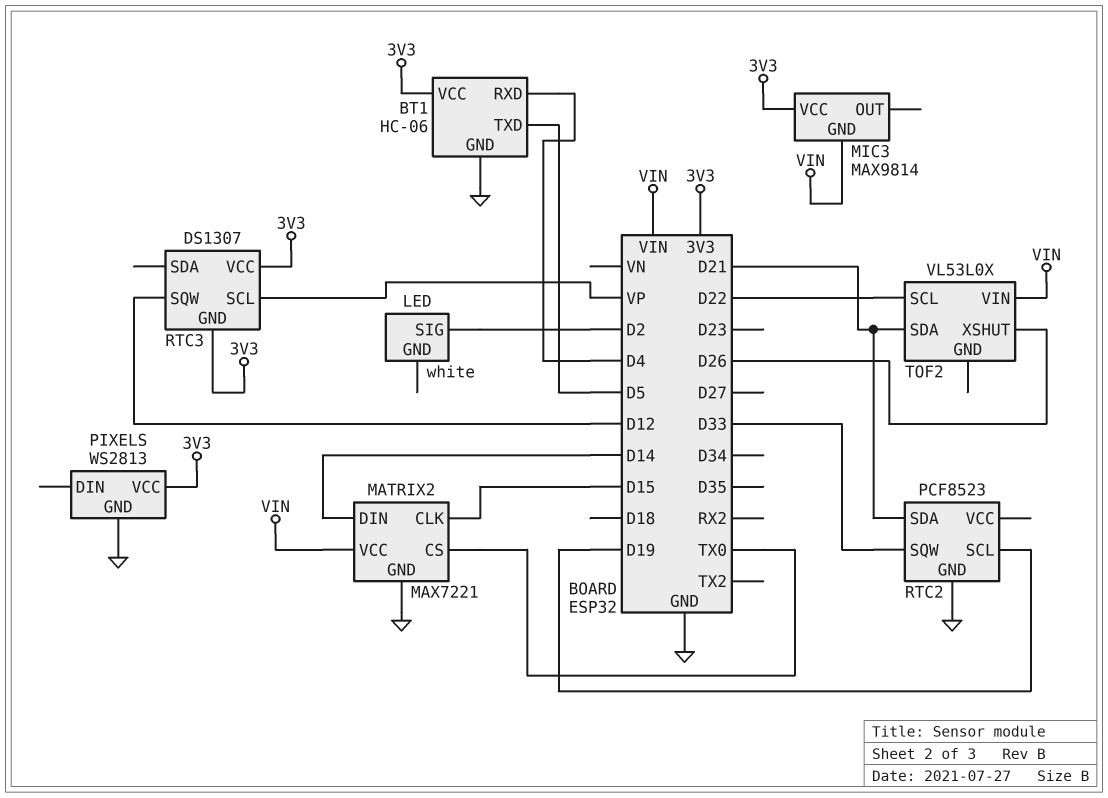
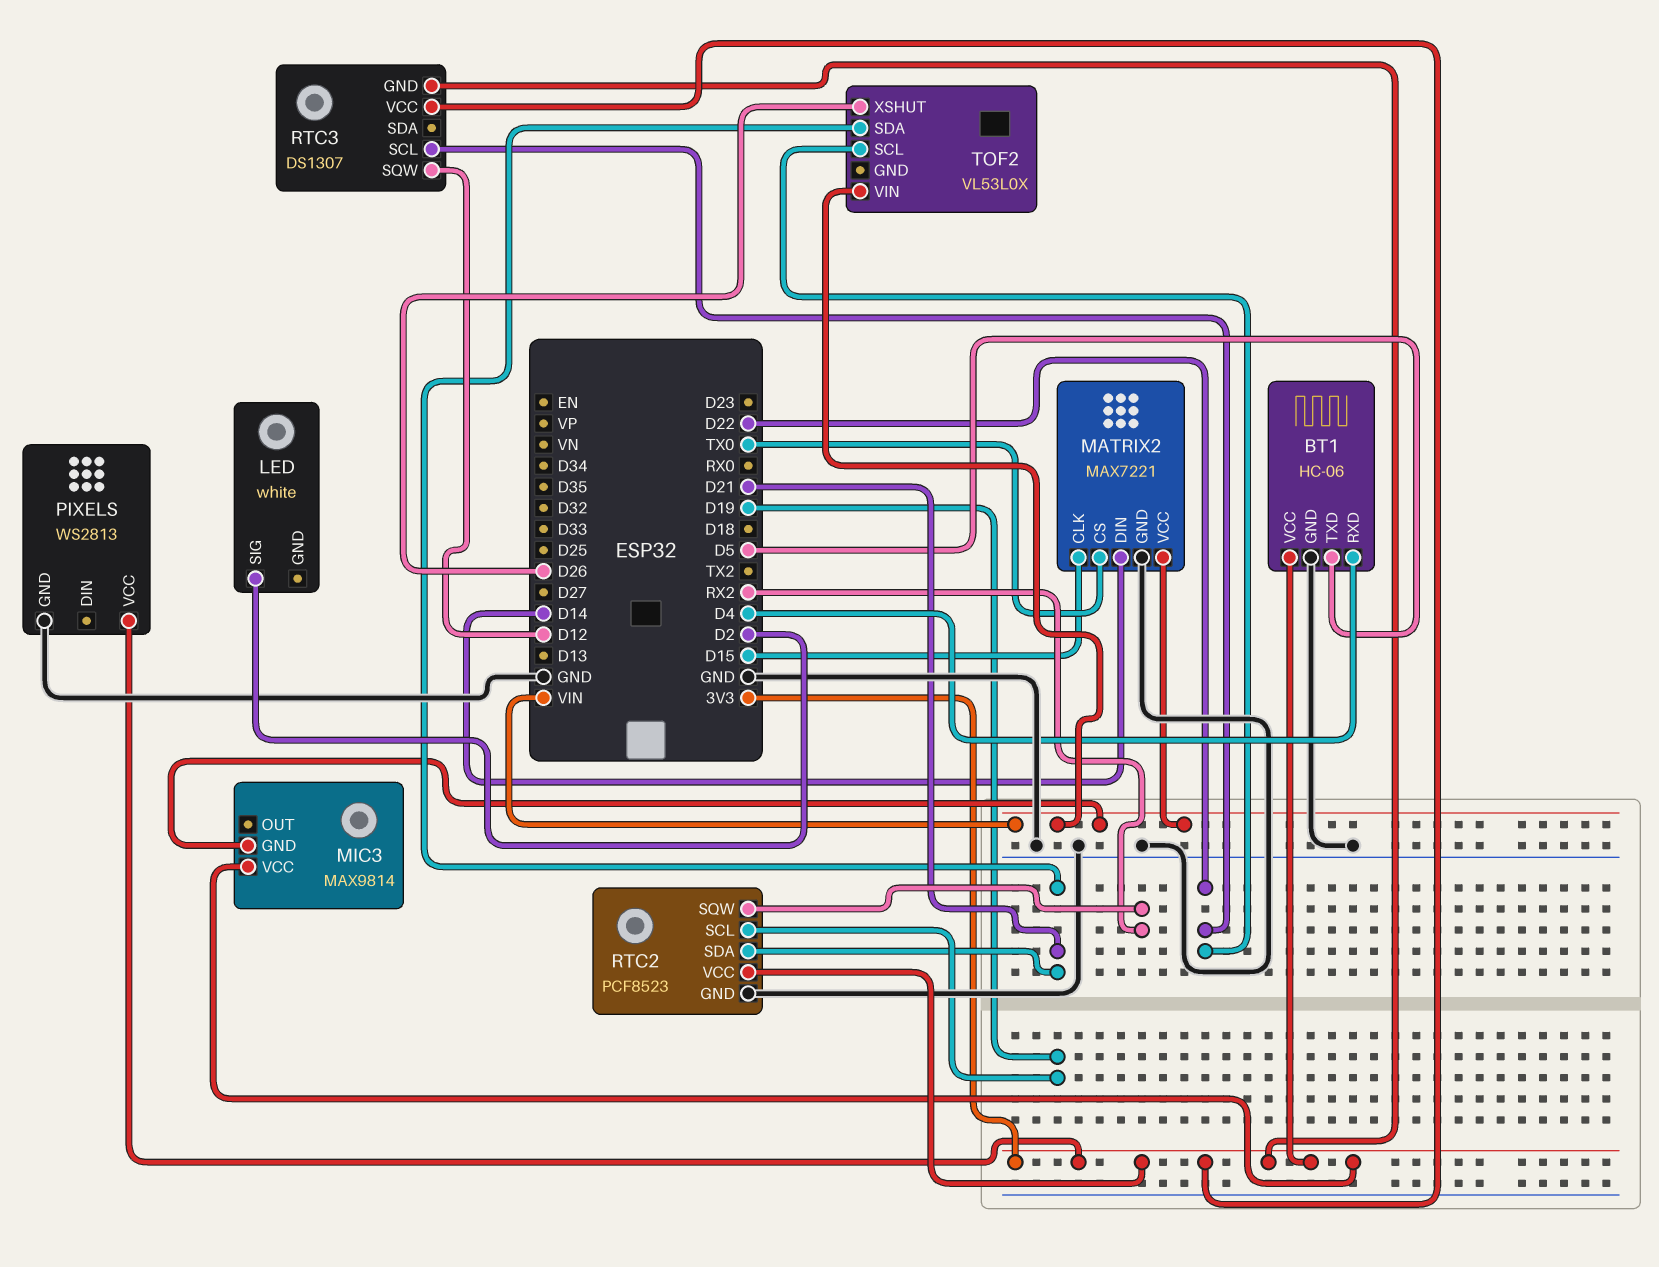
RTC2 pin SQW: D33 -> RX2
RTC2 pin VCC: none -> 3V3
RTC3 pin SCL: VP -> D22

